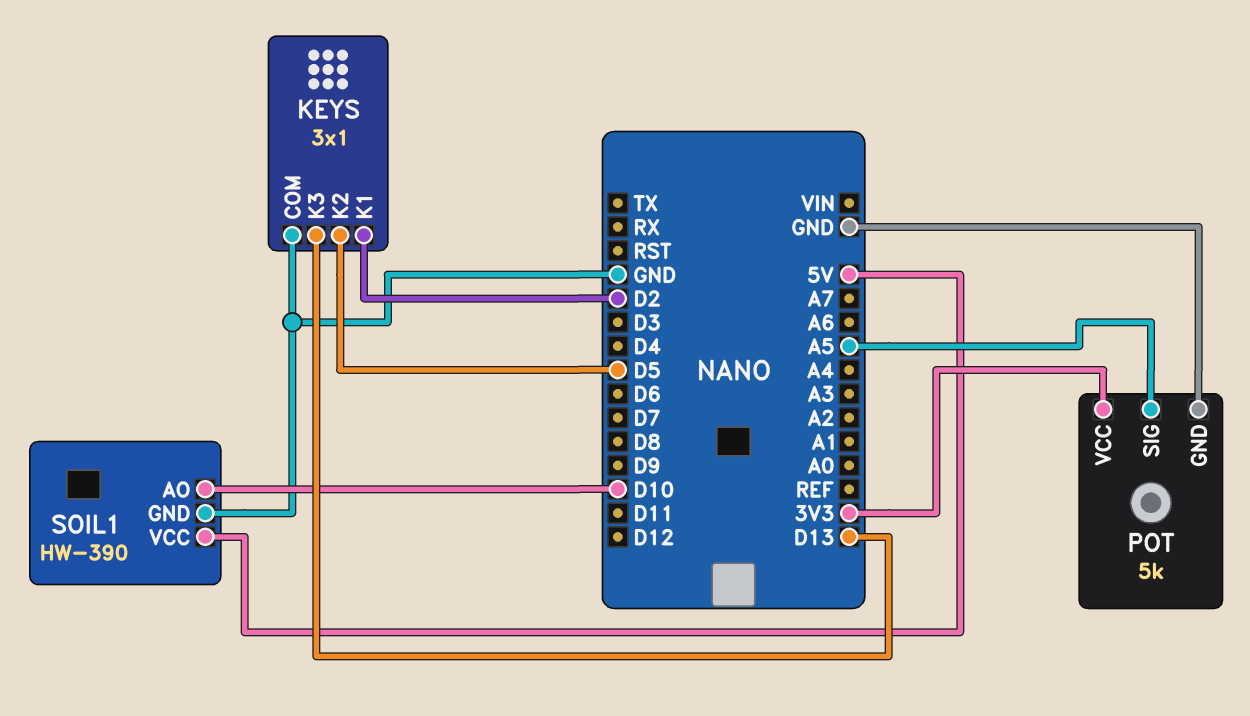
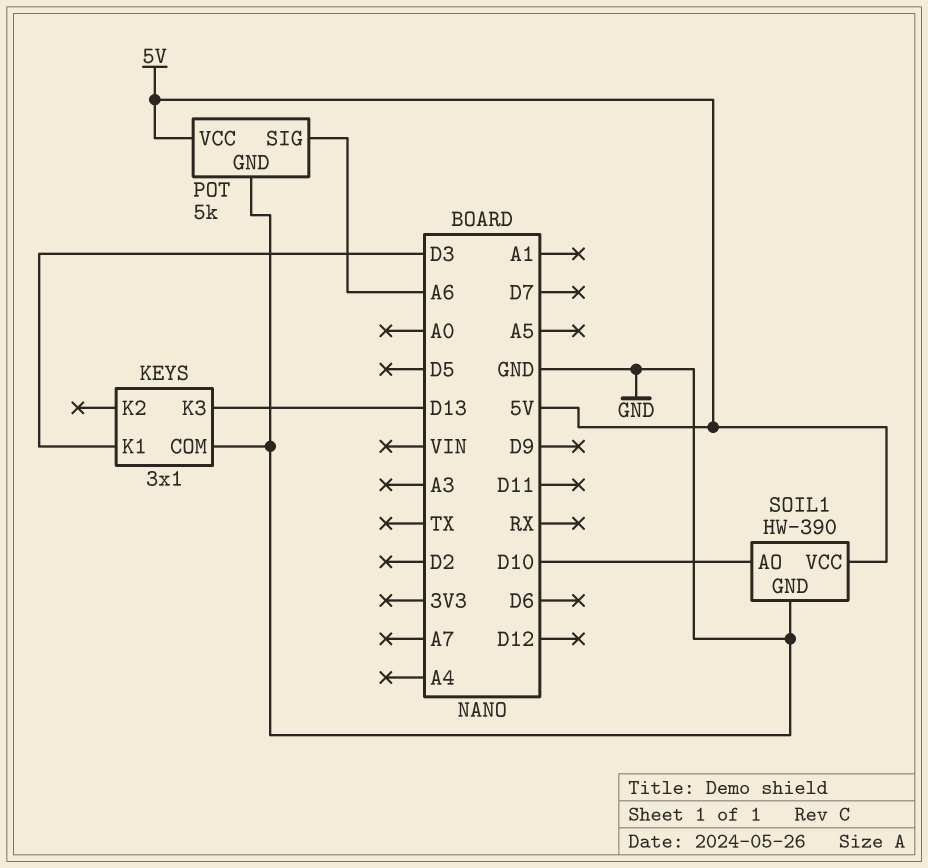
KEYS pin K1: D2 -> D3
KEYS pin K2: D5 -> none
POT pin SIG: A5 -> A6
POT pin VCC: 3V3 -> 5V

